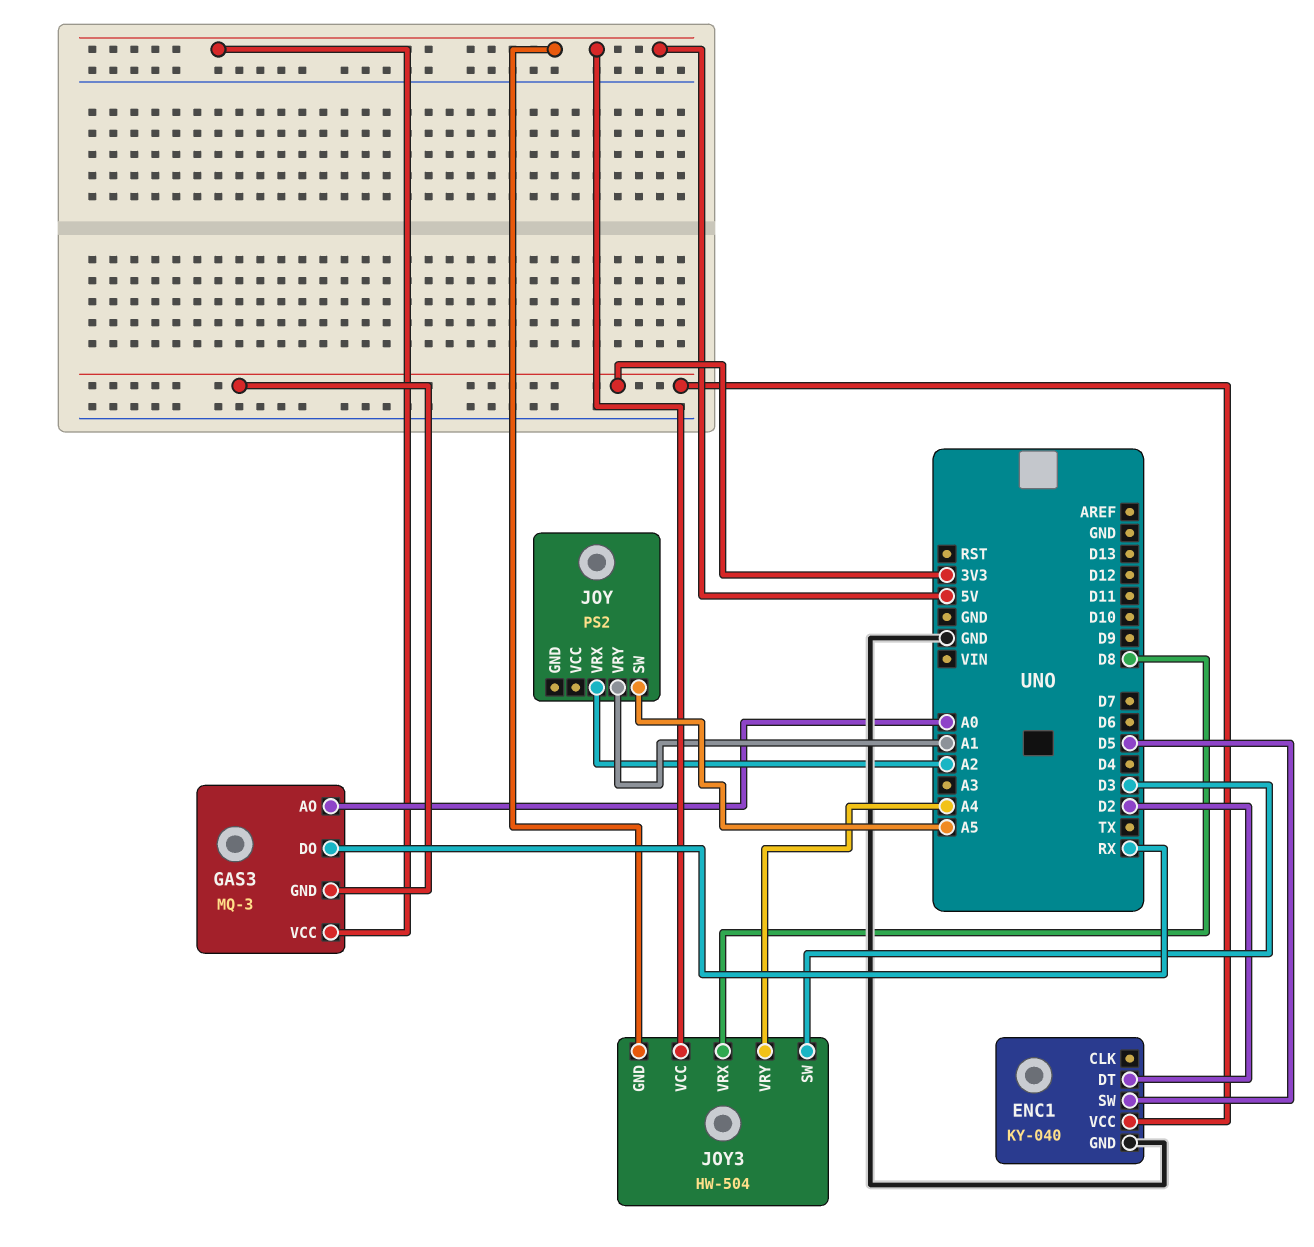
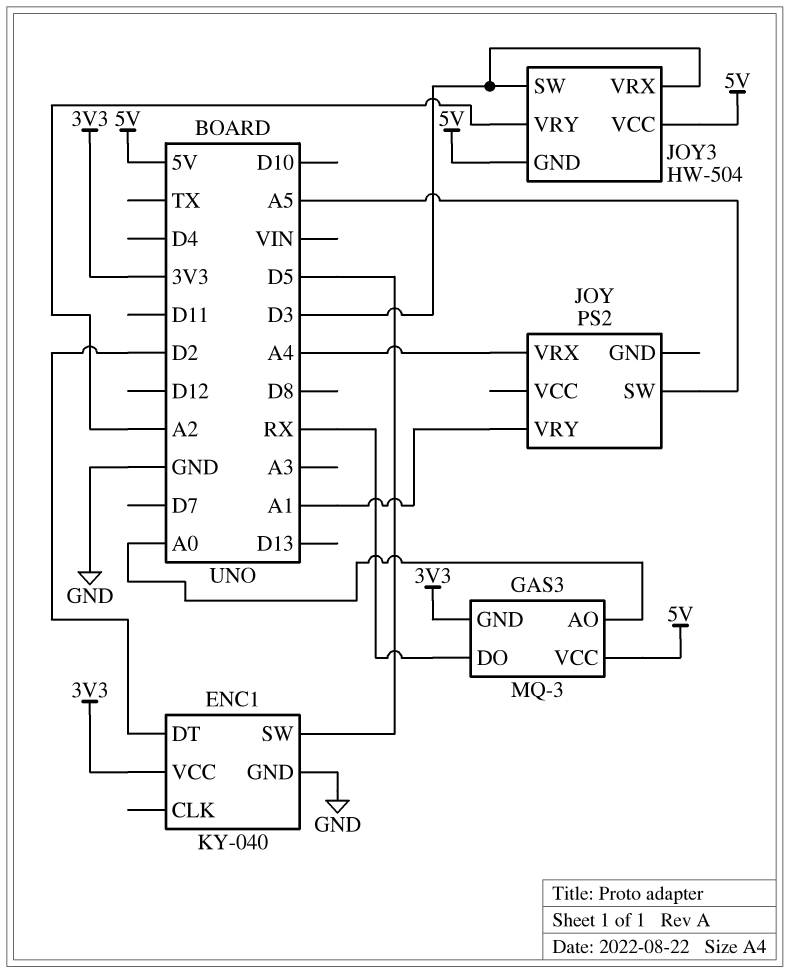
JOY pin VRX: A2 -> A4
JOY3 pin VRX: D8 -> D3
JOY3 pin VRY: A4 -> A2

